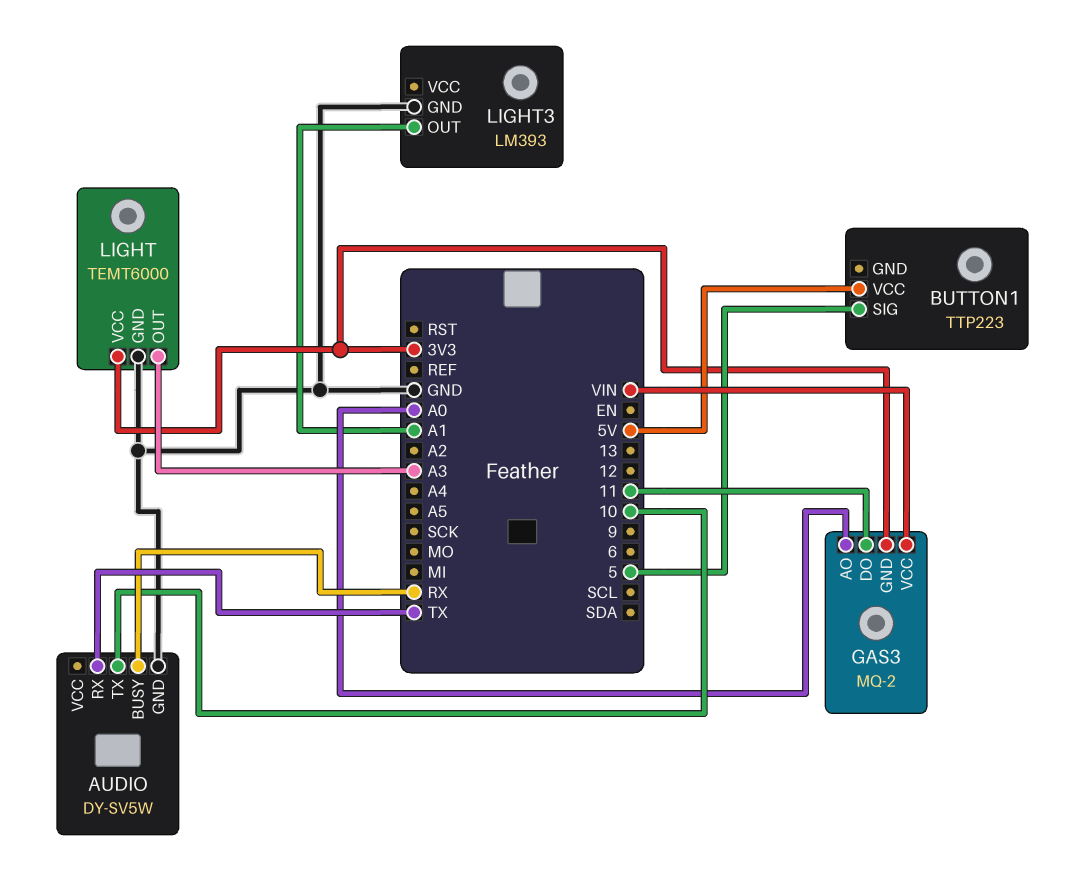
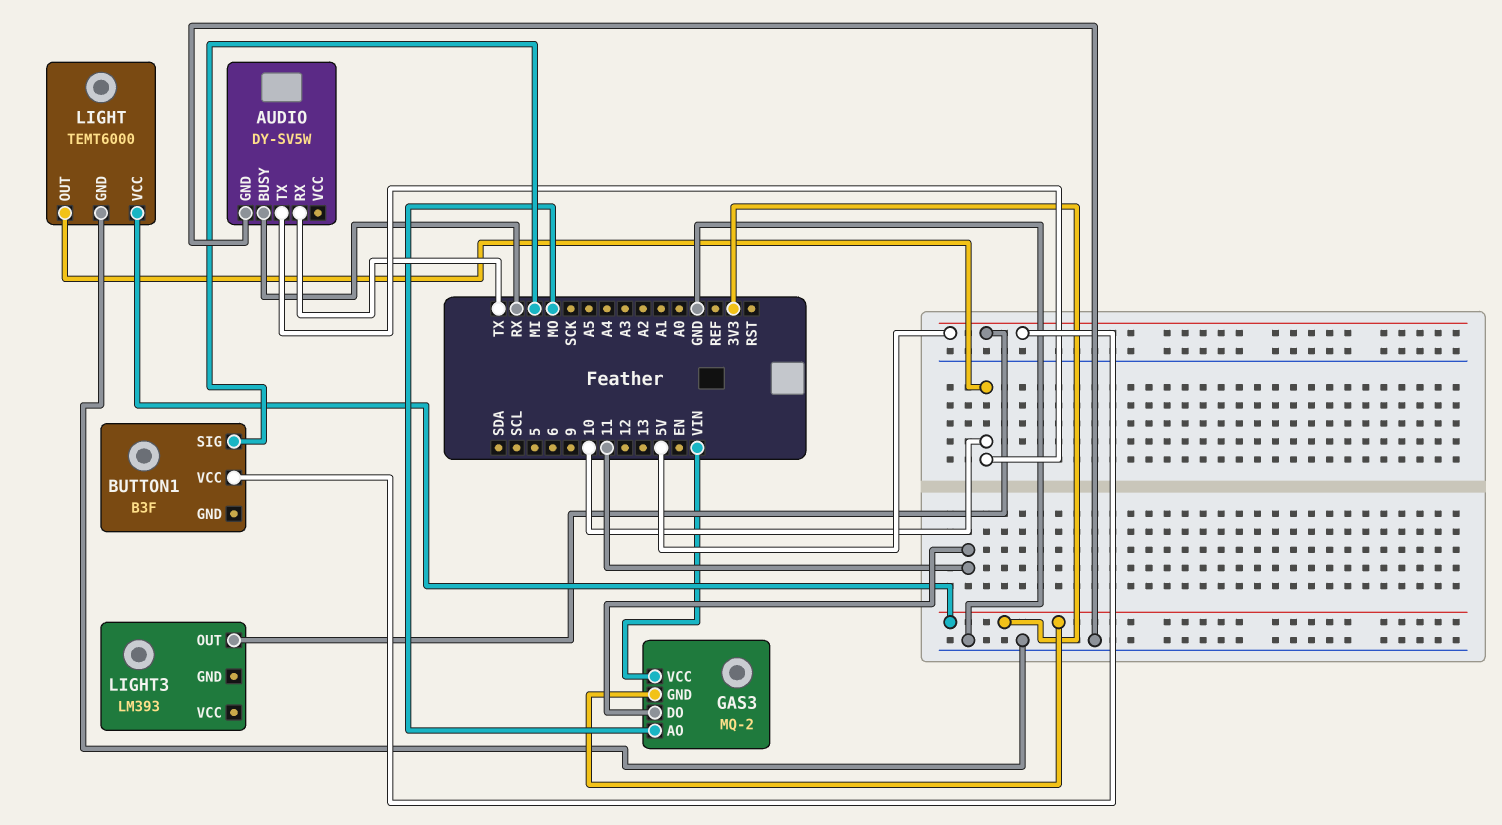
BUTTON1: TTP223 -> B3F
BUTTON1 pin SIG: 5 -> MI
GAS3 pin AO: A0 -> MO
LIGHT pin OUT: A3 -> 10
LIGHT3 pin GND: GND -> none
LIGHT3 pin OUT: A1 -> 5V

